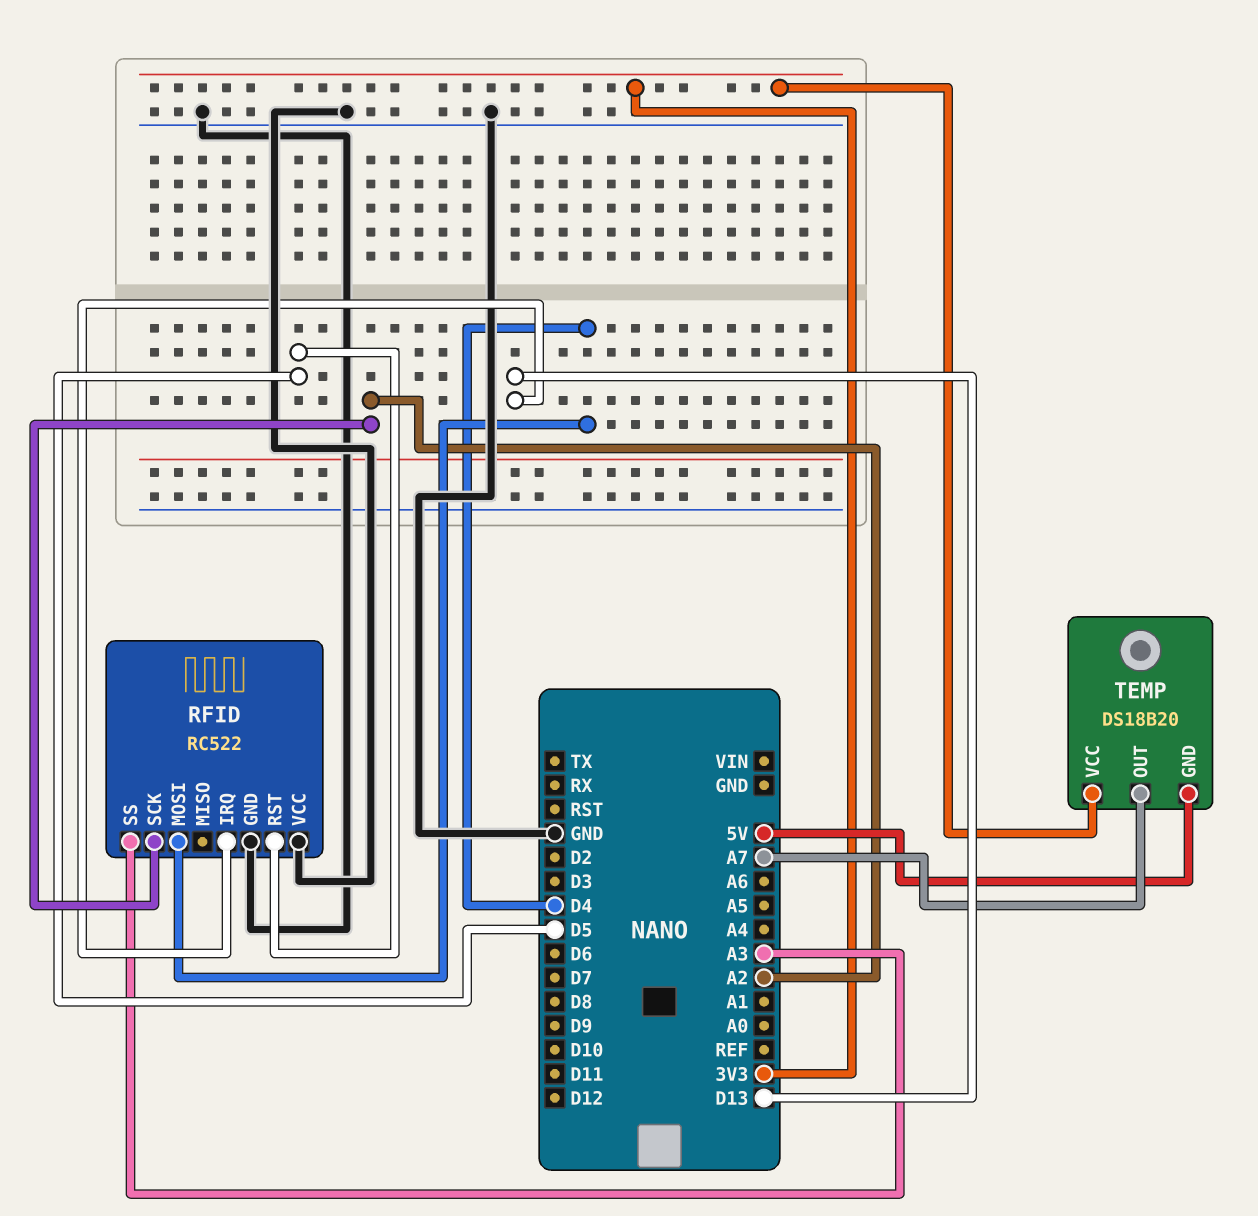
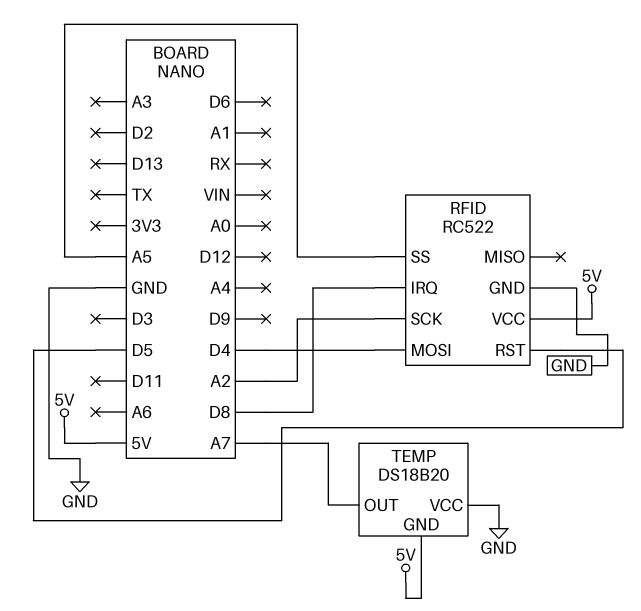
RFID pin IRQ: D13 -> D8
RFID pin SS: A3 -> A5
RFID pin VCC: GND -> 5V
TEMP pin VCC: 3V3 -> GND

